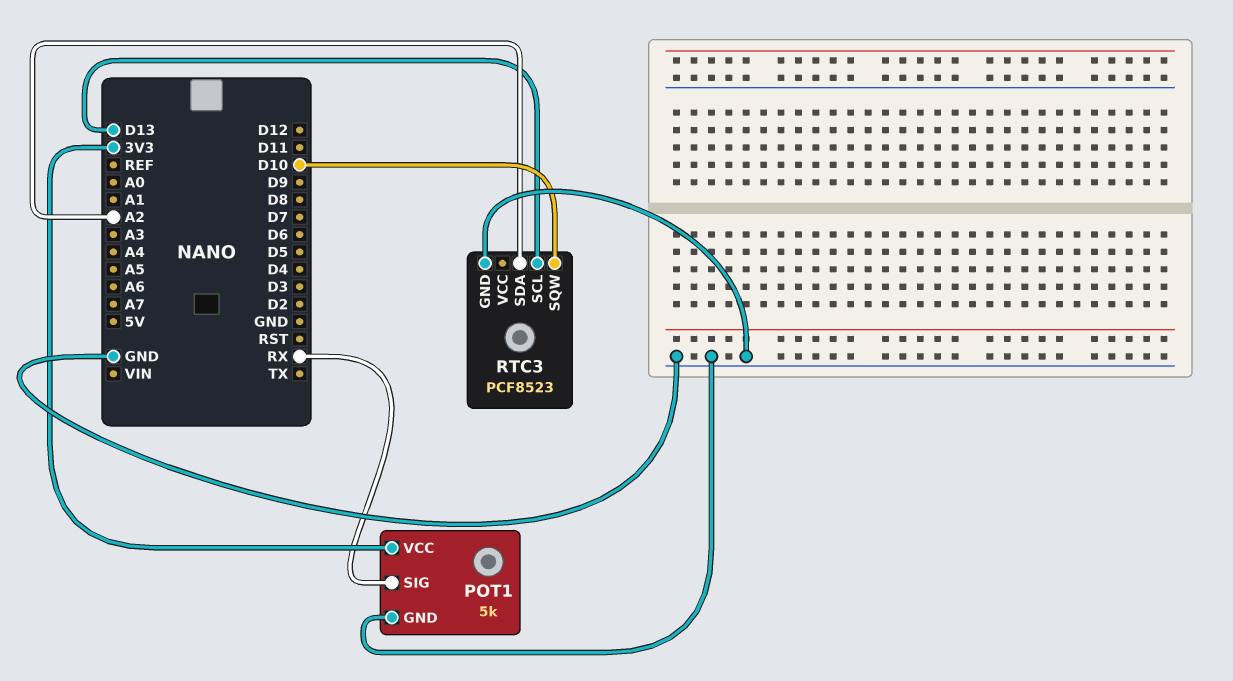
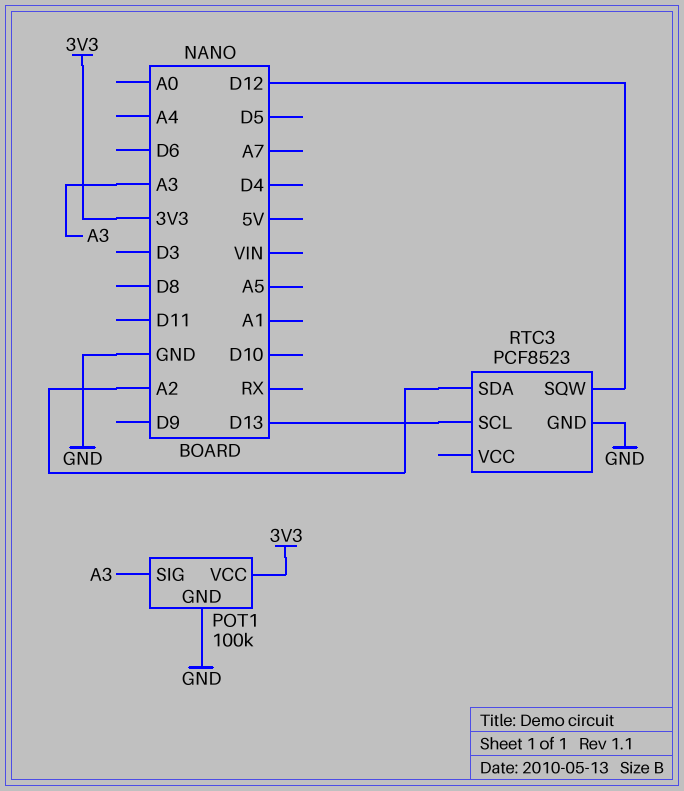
POT1: 5k -> 100k
POT1 pin SIG: RX -> A3
RTC3 pin SQW: D10 -> D12

